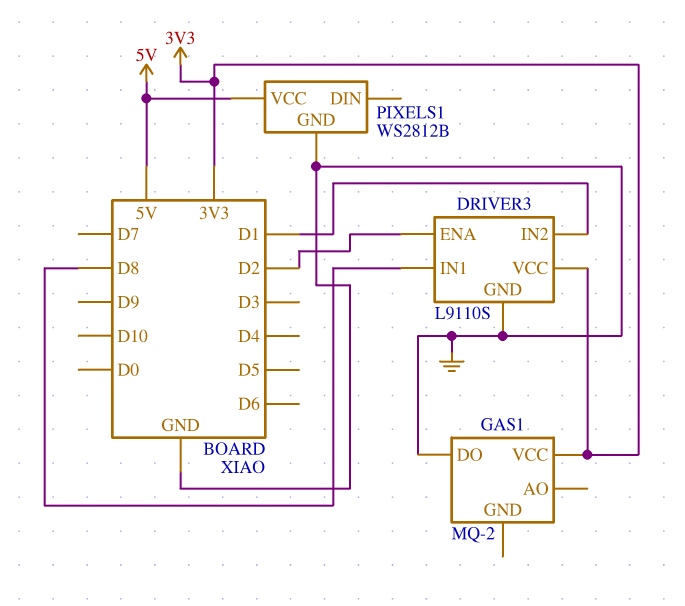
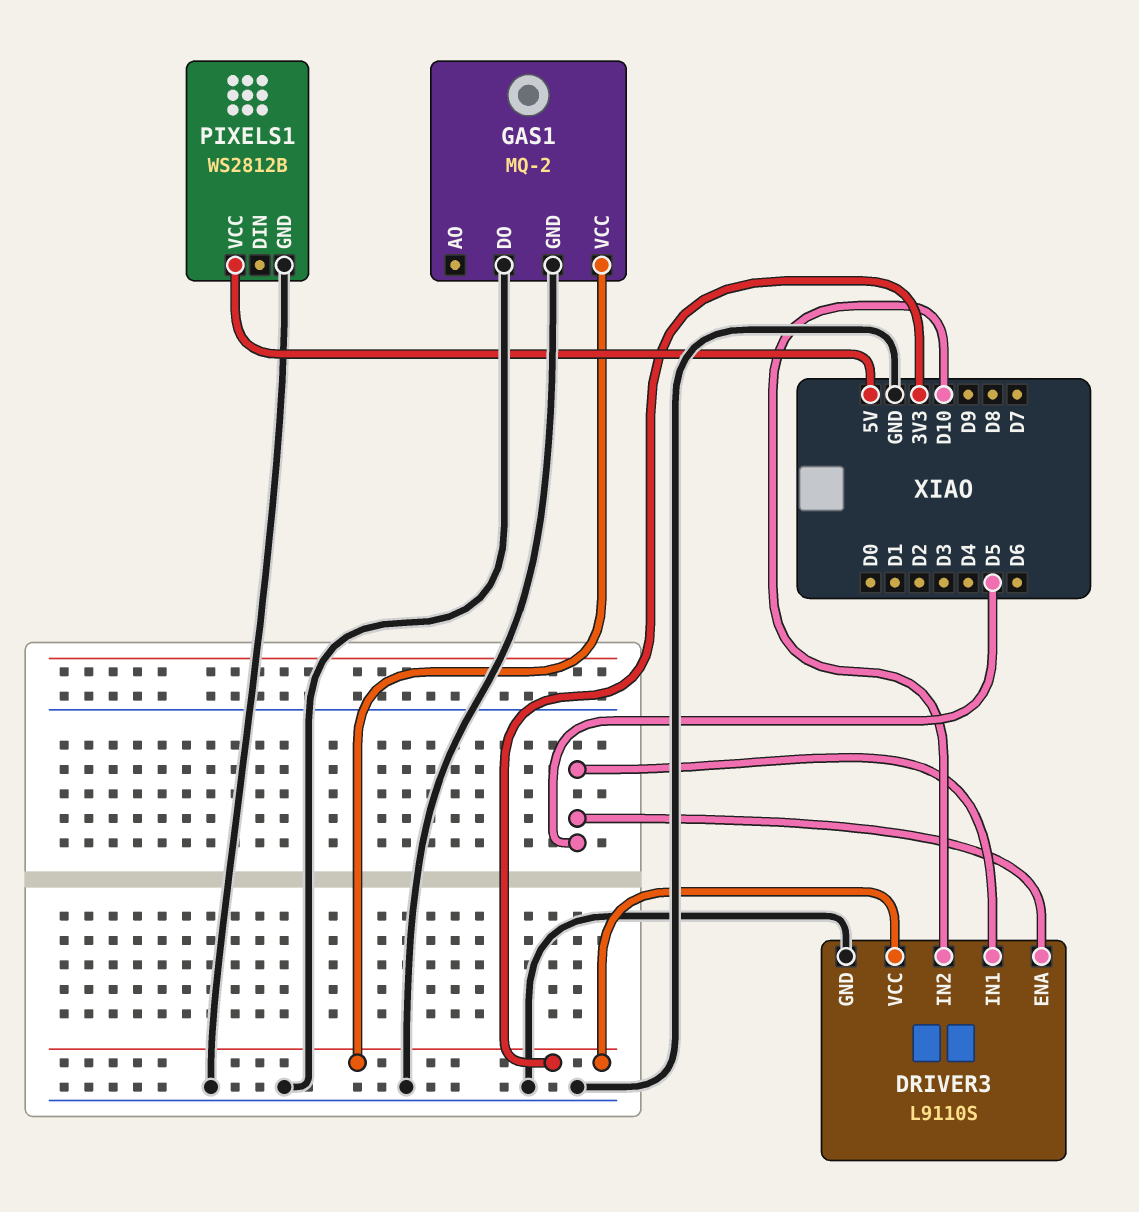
DRIVER3 pin ENA: D2 -> D5
DRIVER3 pin IN1: D8 -> D5
DRIVER3 pin IN2: D1 -> D10
GAS1 pin GND: none -> GND

